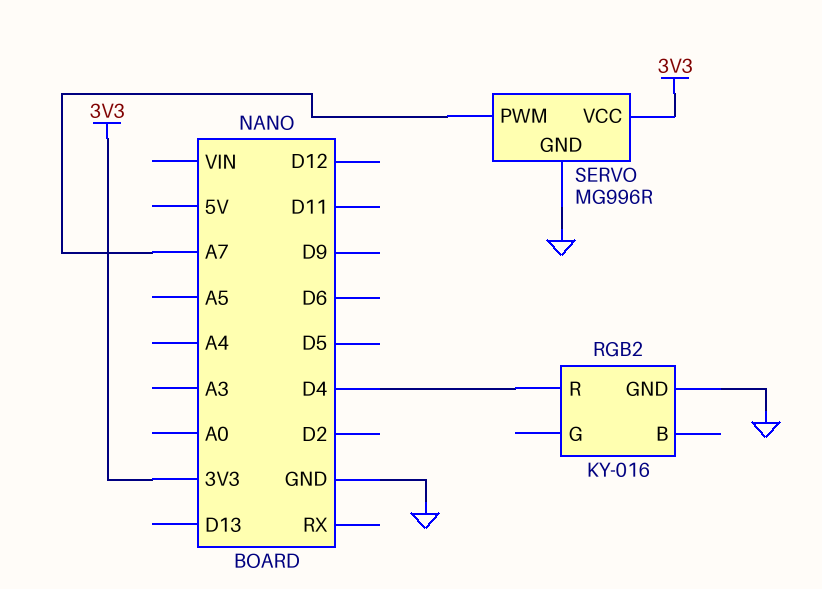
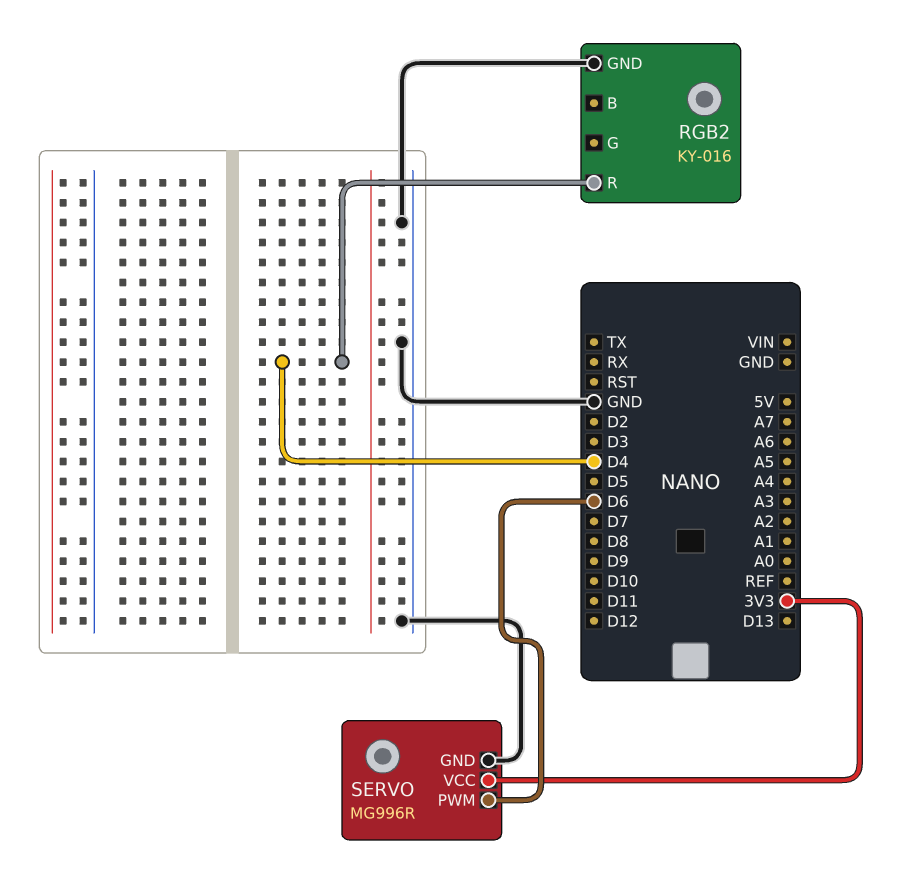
SERVO pin PWM: A7 -> D6

